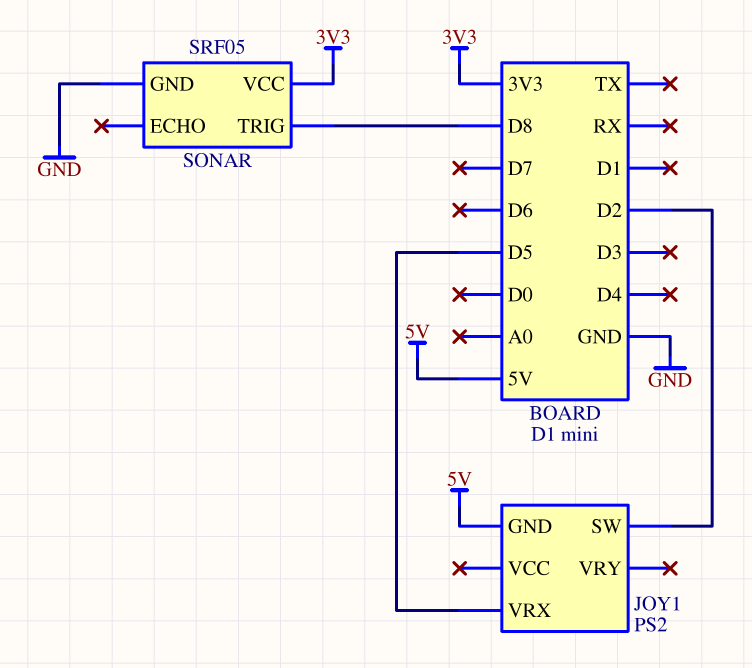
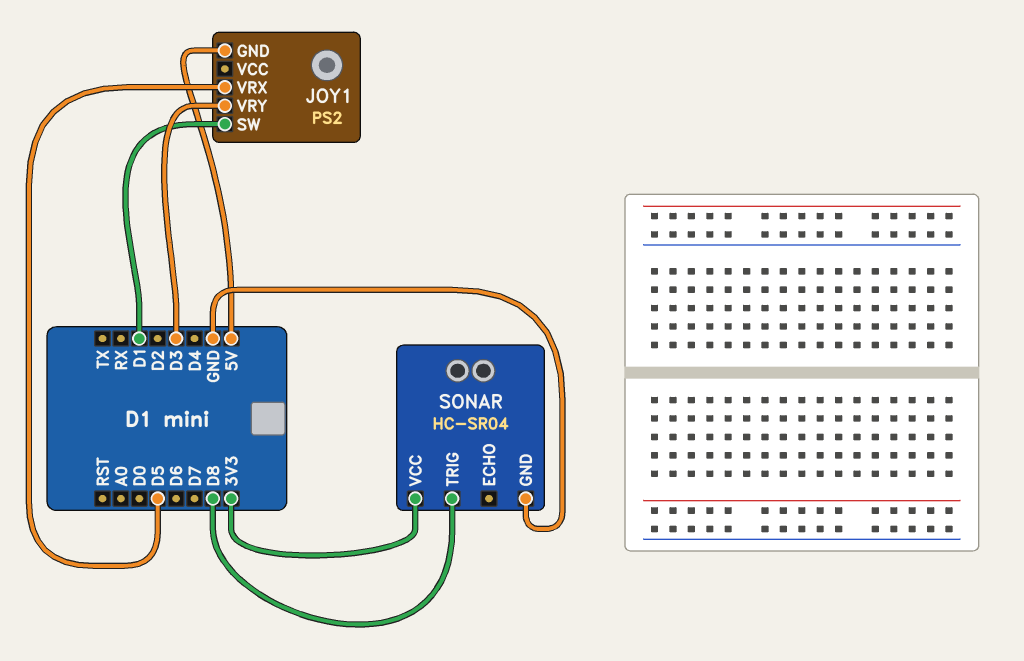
JOY1 pin SW: D2 -> D1
JOY1 pin VRY: none -> D3
SONAR: SRF05 -> HC-SR04

